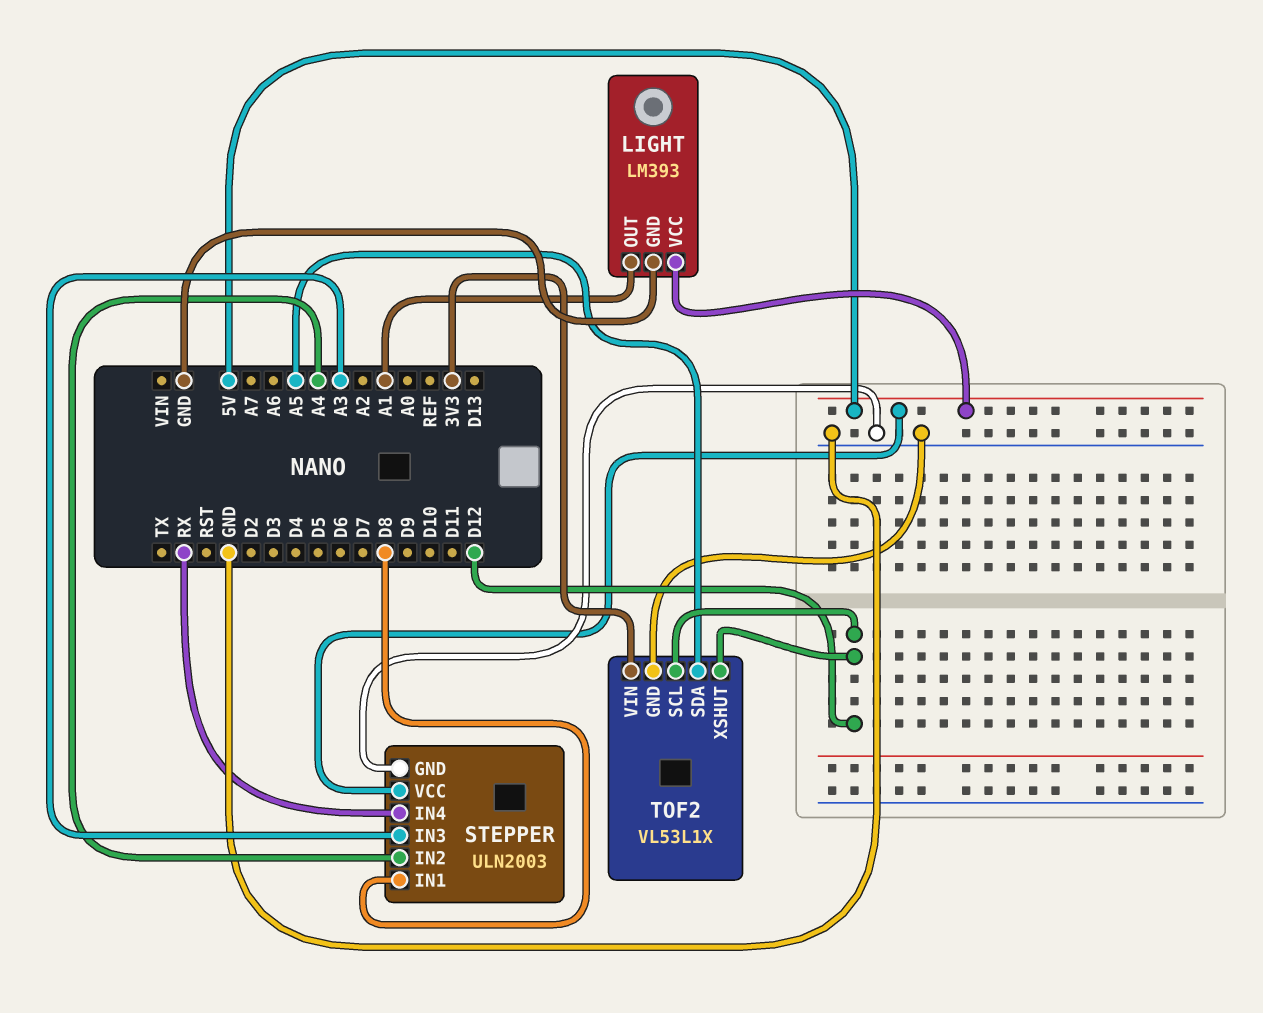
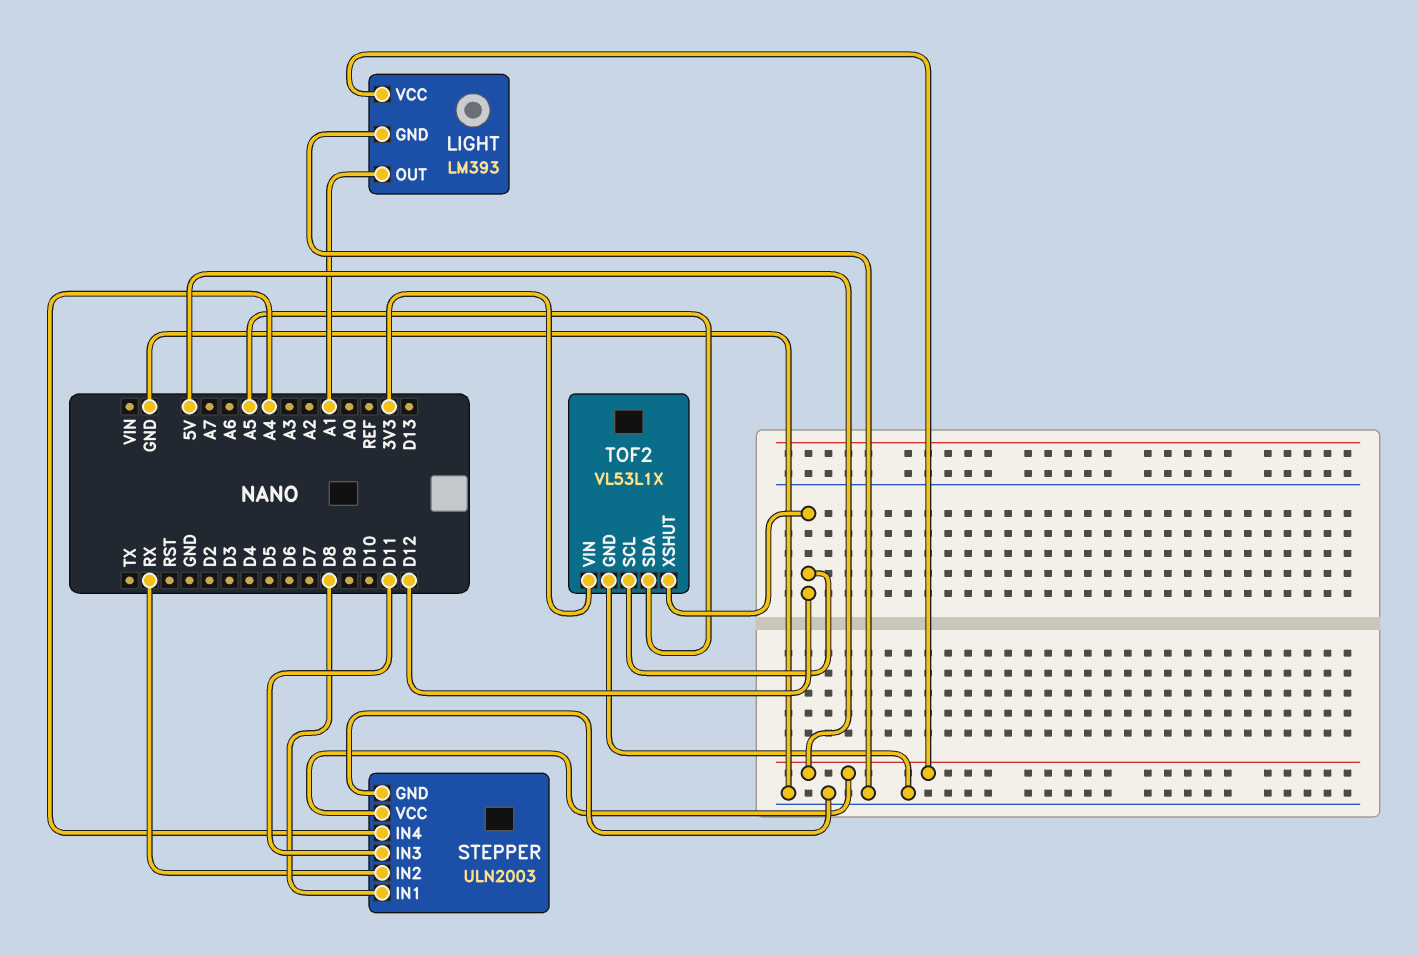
STEPPER pin IN2: A4 -> RX
STEPPER pin IN3: A3 -> D11
STEPPER pin IN4: RX -> A4

